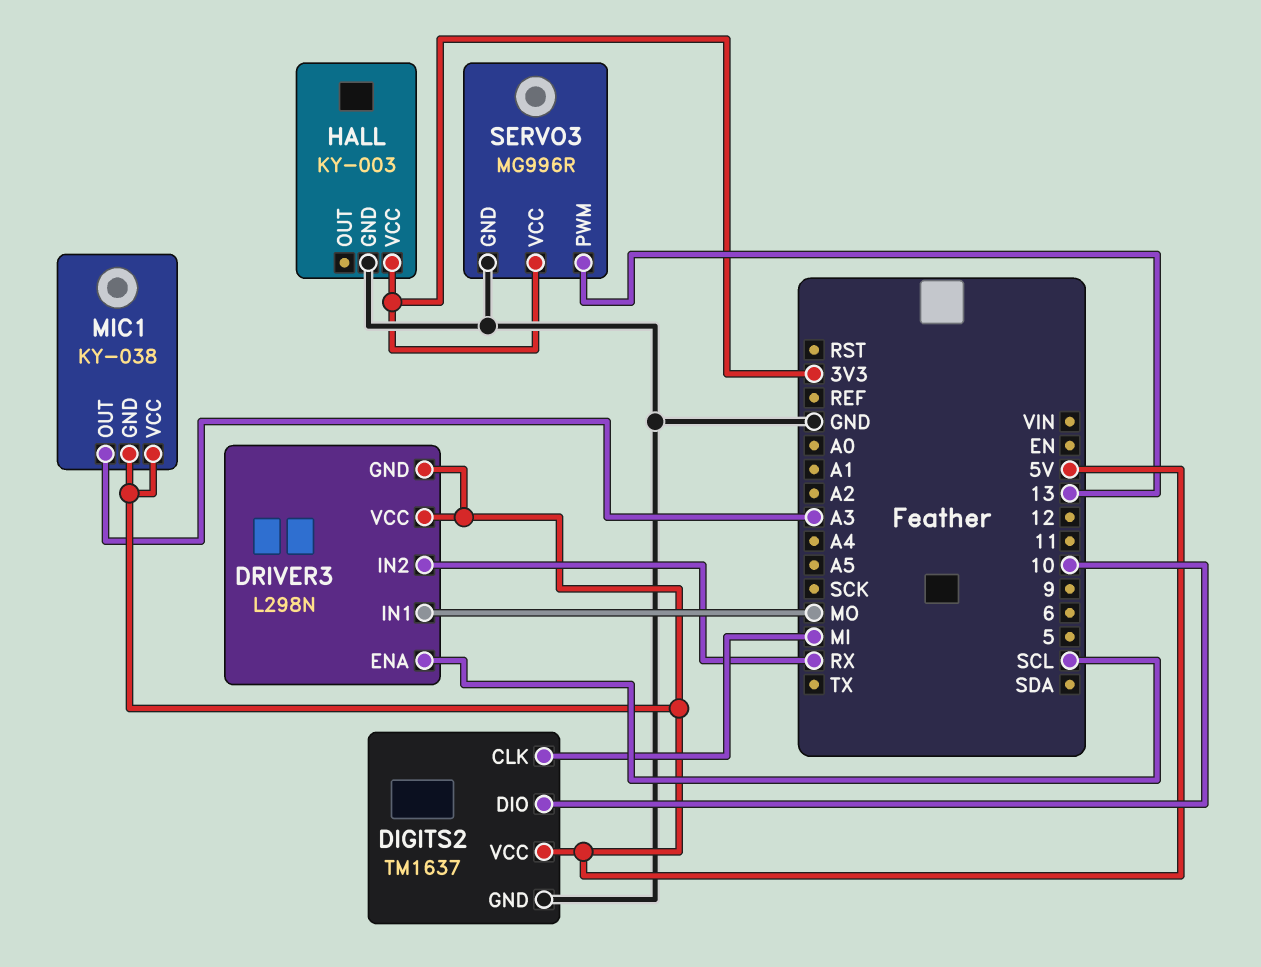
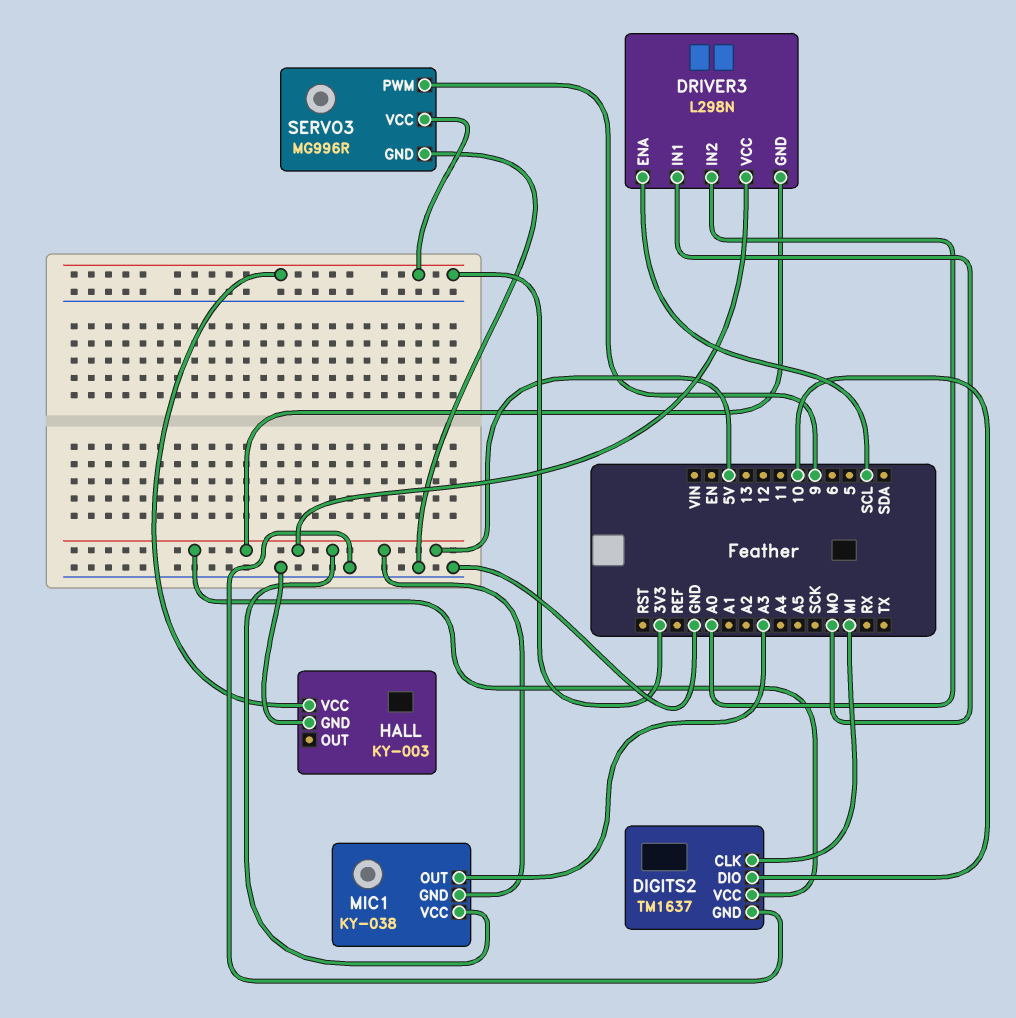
DRIVER3 pin IN2: RX -> A0
SERVO3 pin PWM: 13 -> 9

